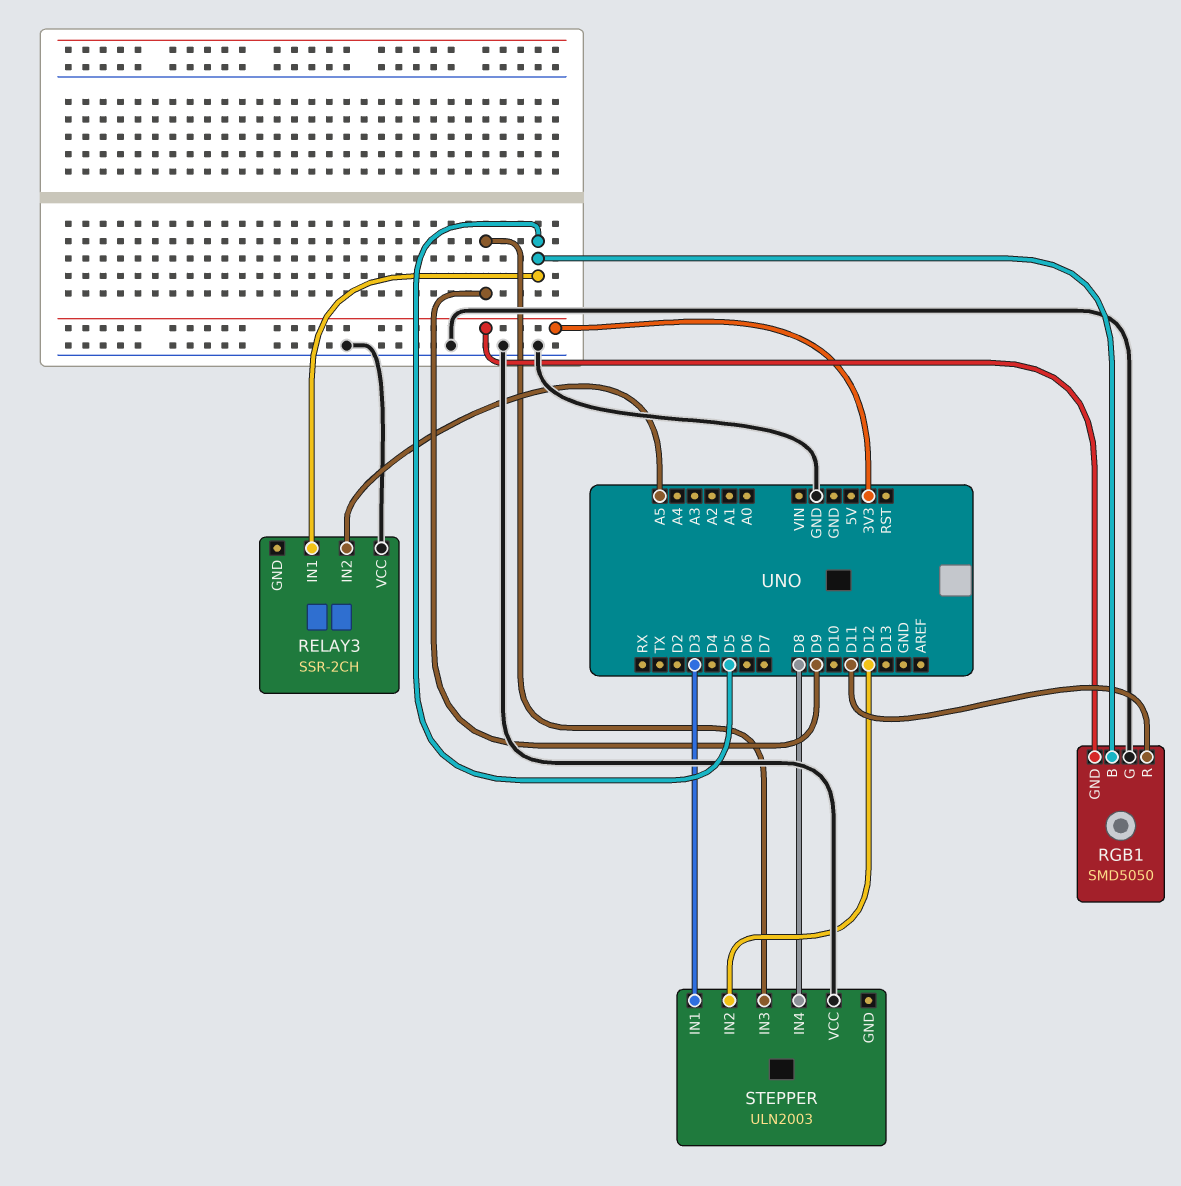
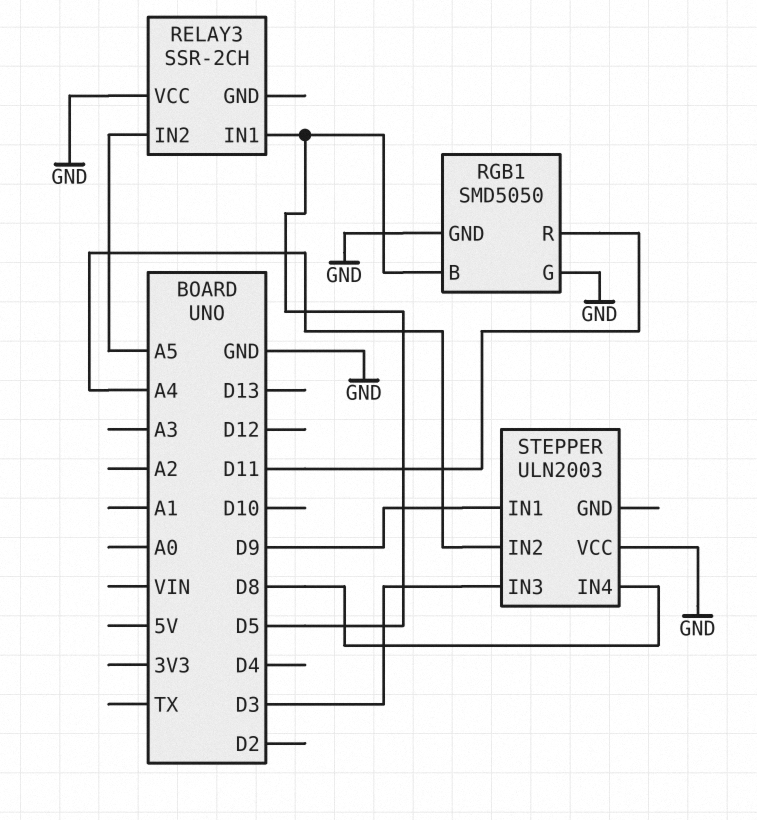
RGB1 pin GND: 3V3 -> GND
STEPPER pin IN1: D3 -> D9
STEPPER pin IN2: D12 -> A4
STEPPER pin IN3: D9 -> D3

